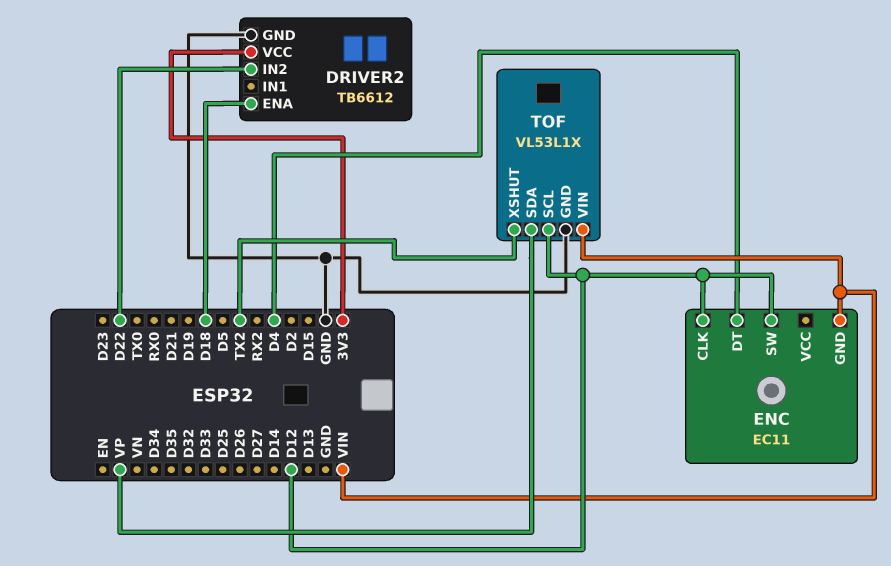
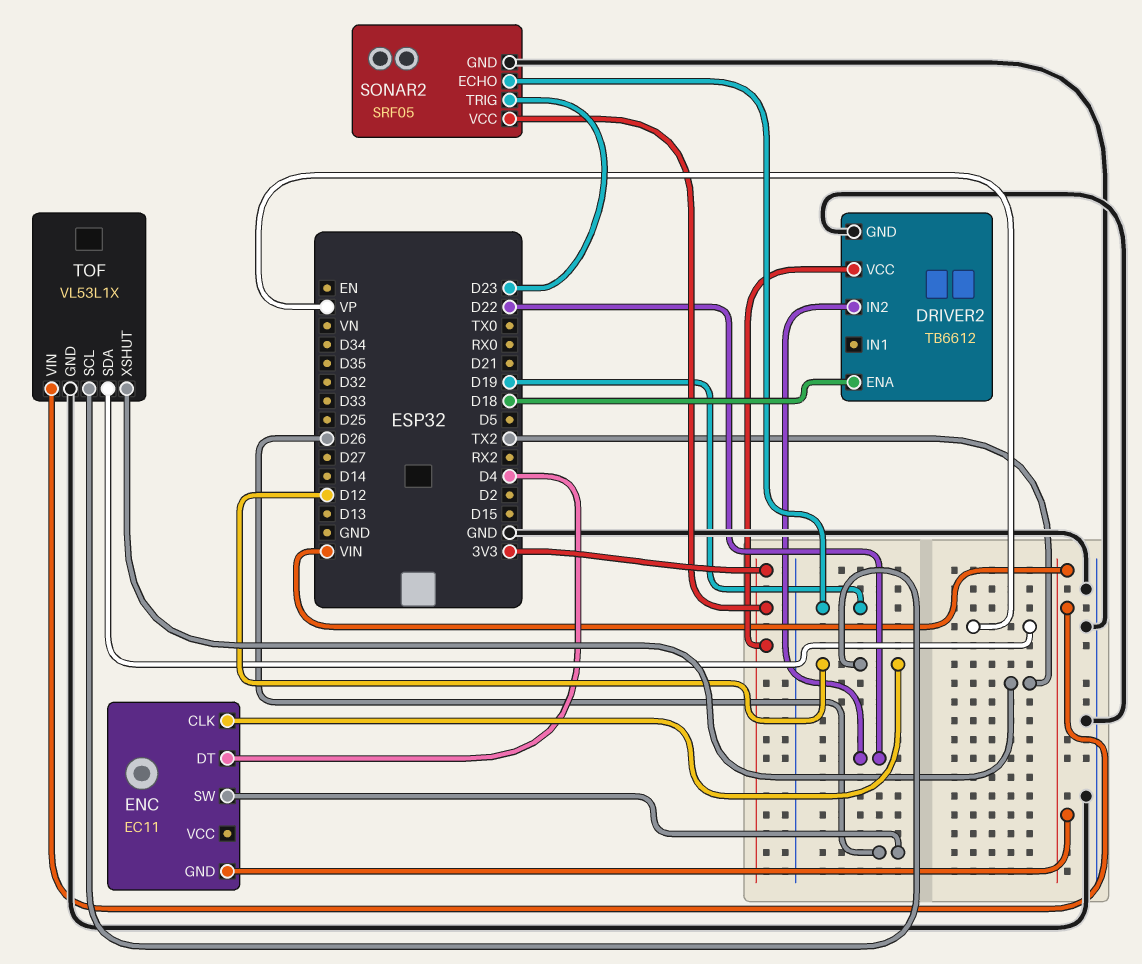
ENC pin SW: D12 -> D26
SONAR2: none -> SRF05
SONAR2 pin ECHO: none -> D19
SONAR2 pin GND: none -> GND
SONAR2 pin TRIG: none -> D23
SONAR2 pin VCC: none -> 3V3

